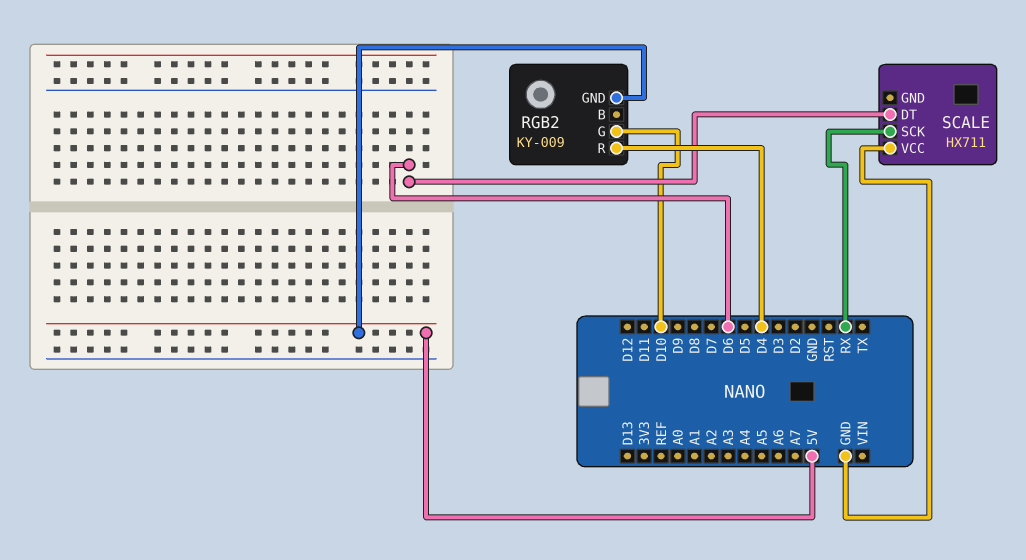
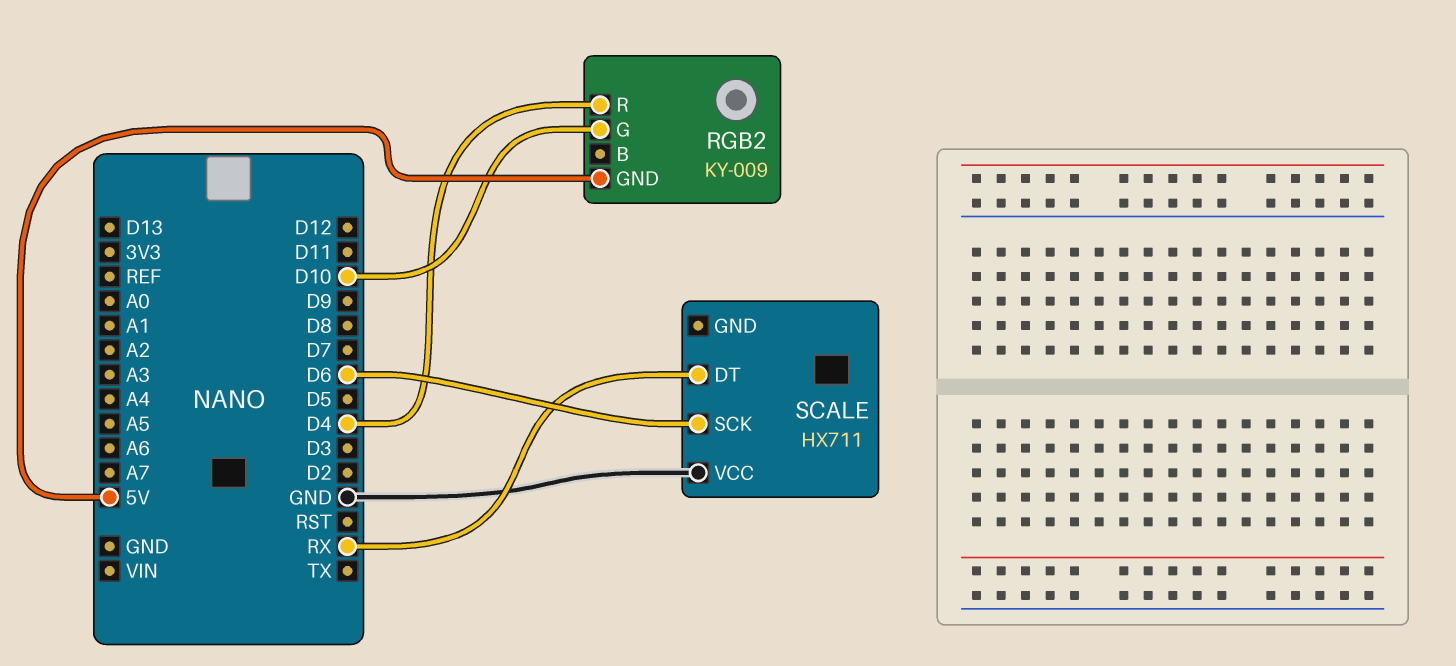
SCALE pin DT: D6 -> RX
SCALE pin SCK: RX -> D6

